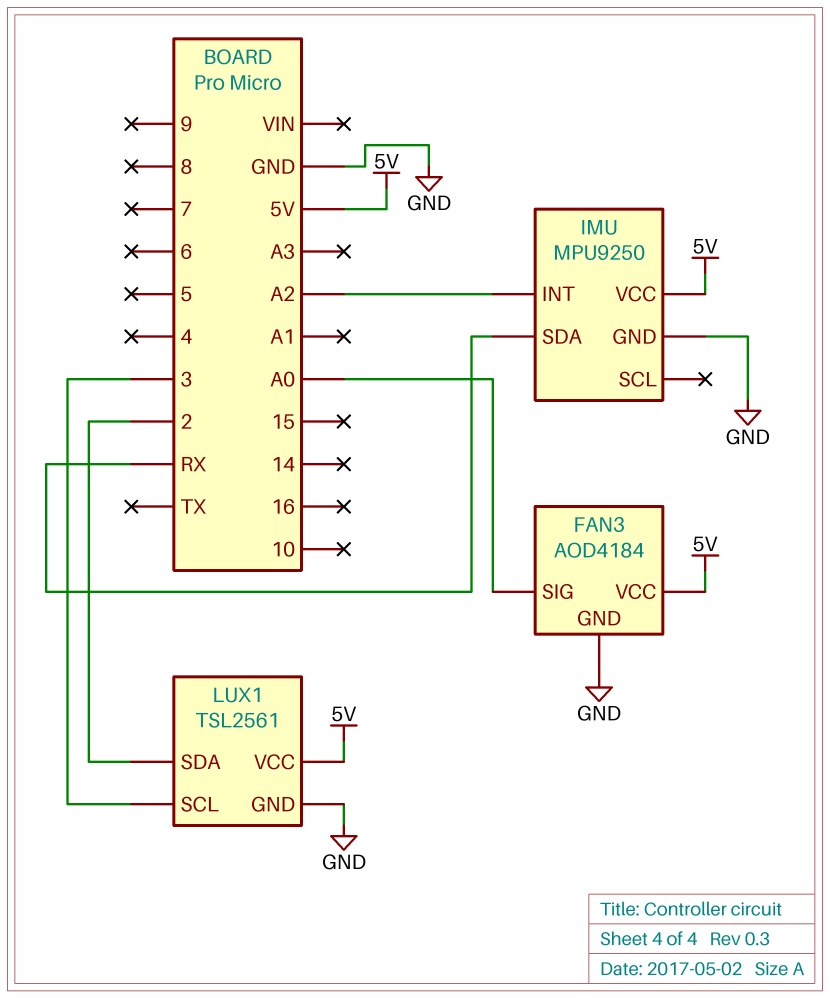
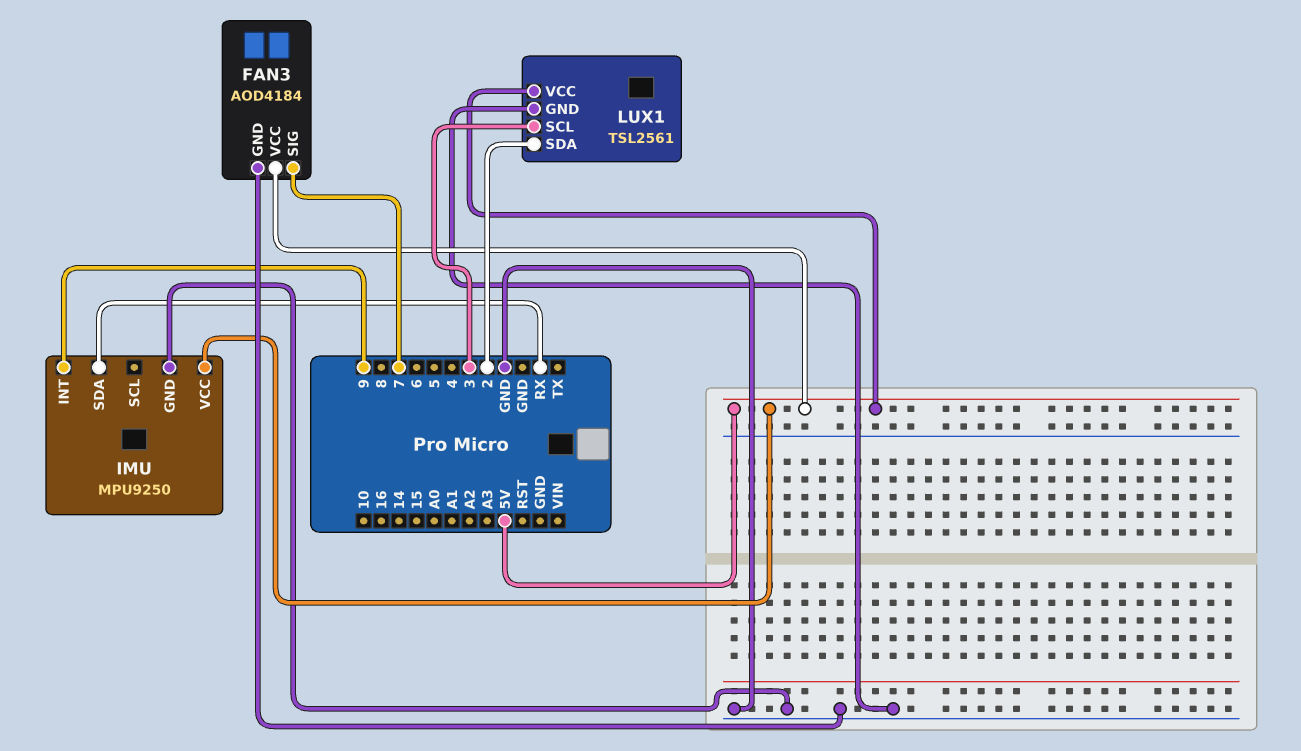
FAN3 pin SIG: A0 -> 7
IMU pin INT: A2 -> 9

